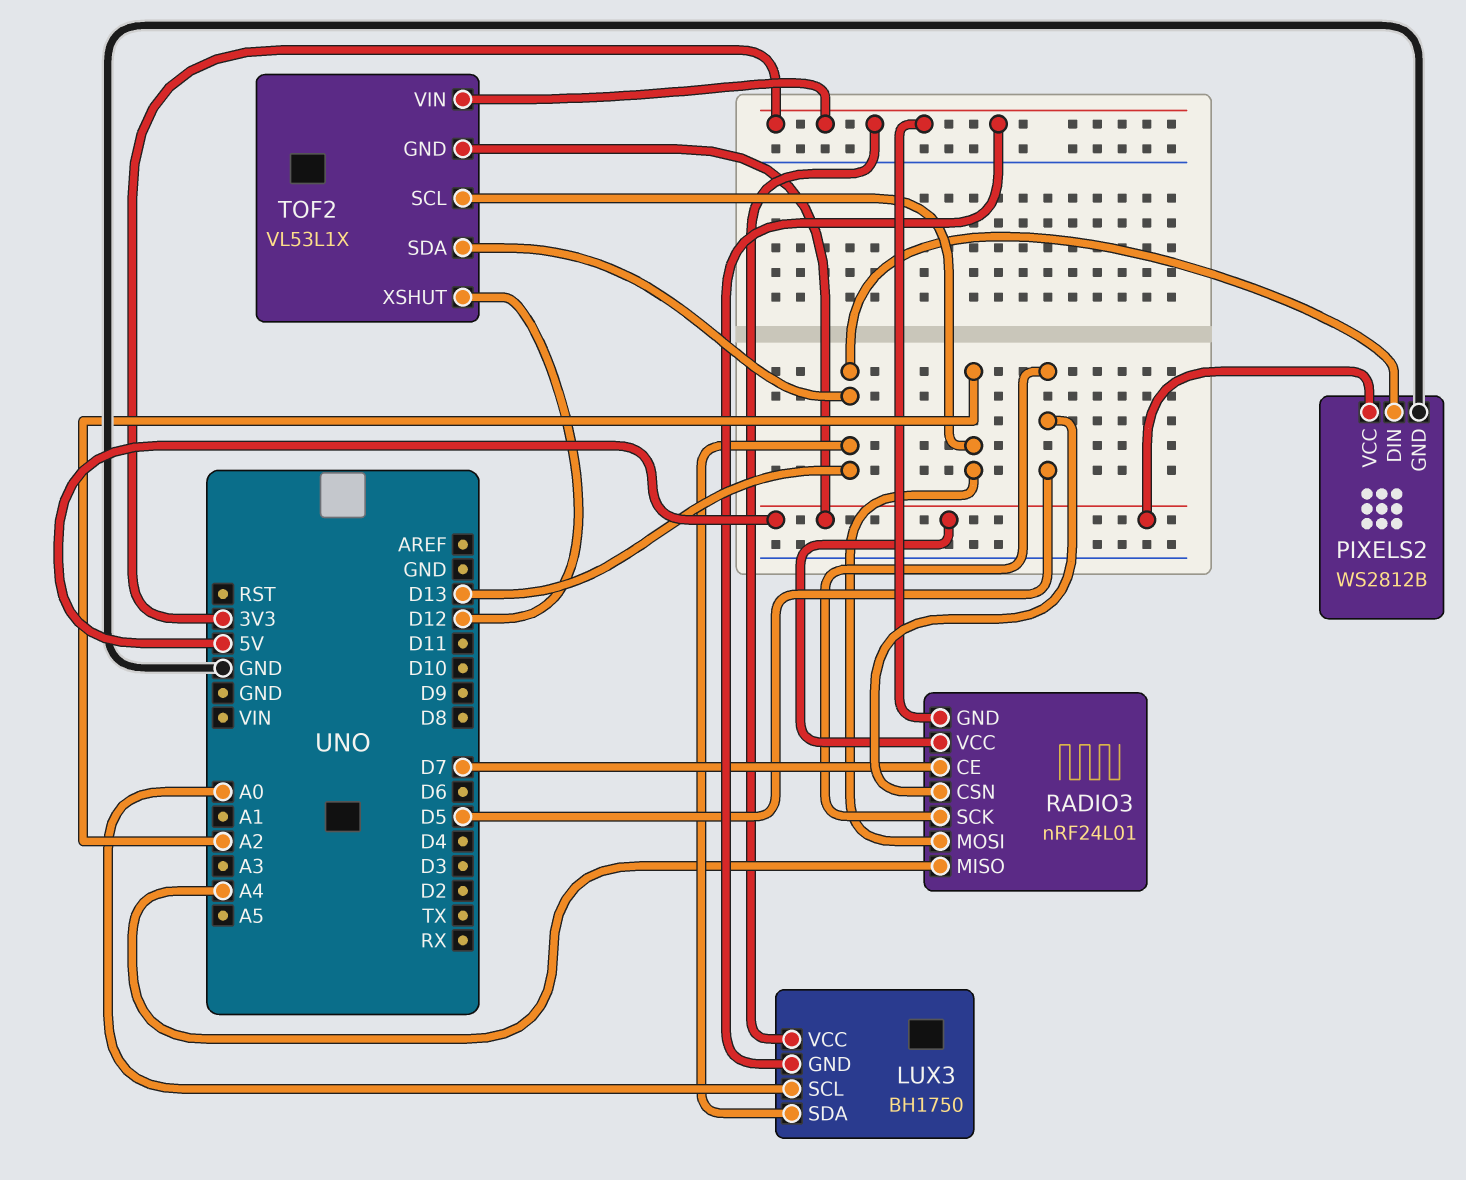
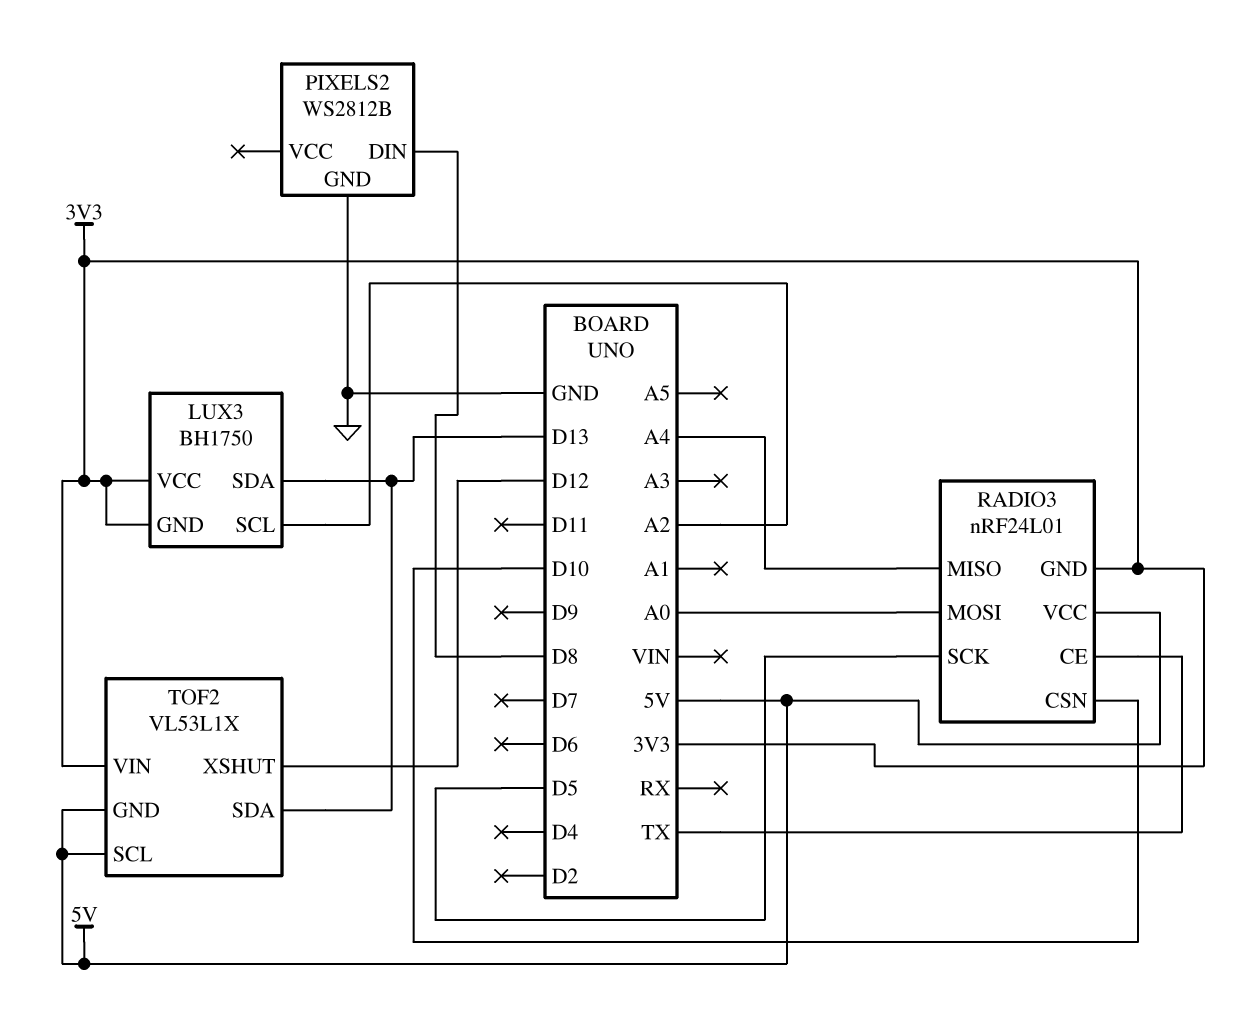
LUX3 pin SCL: A0 -> A2
PIXELS2 pin DIN: D13 -> D8
PIXELS2 pin VCC: 5V -> none
RADIO3 pin CE: D7 -> TX
RADIO3 pin CSN: D5 -> D10
RADIO3 pin MOSI: A2 -> A0
TOF2 pin SCL: A2 -> 5V

